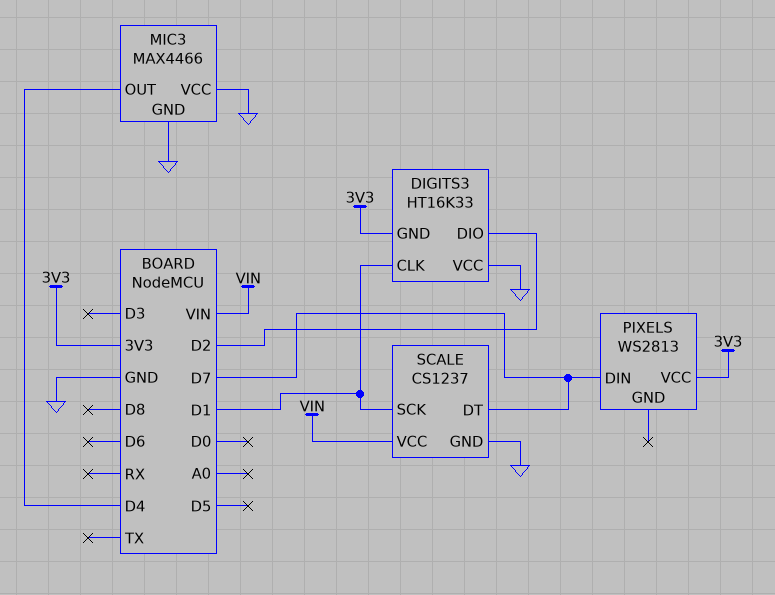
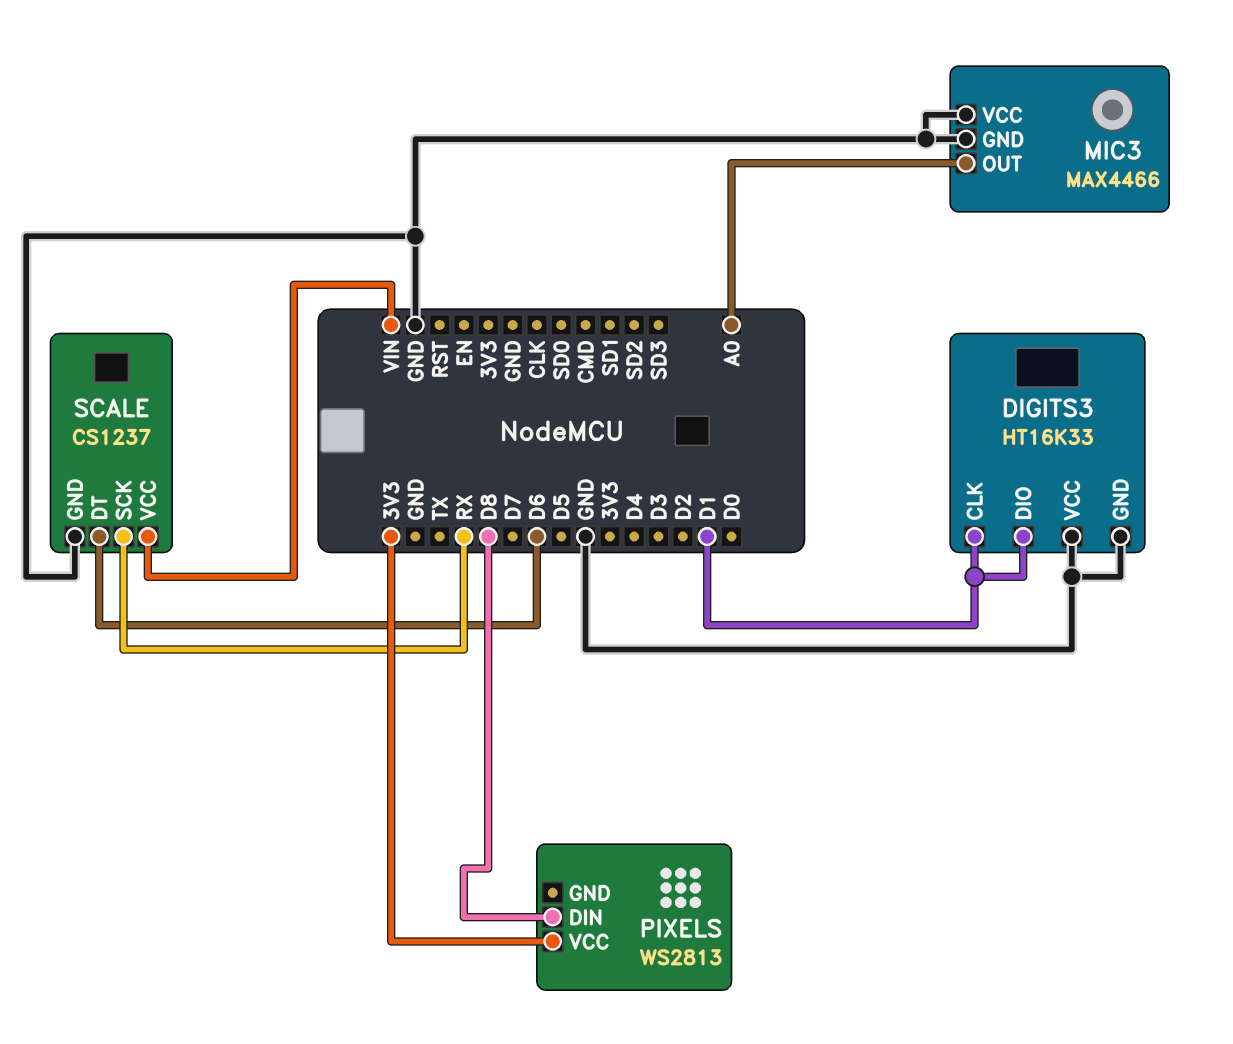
DIGITS3 pin DIO: D2 -> D1
DIGITS3 pin GND: 3V3 -> GND
MIC3 pin OUT: D4 -> A0
PIXELS pin DIN: D7 -> D8
SCALE pin DT: D7 -> D6
SCALE pin SCK: D1 -> RX

